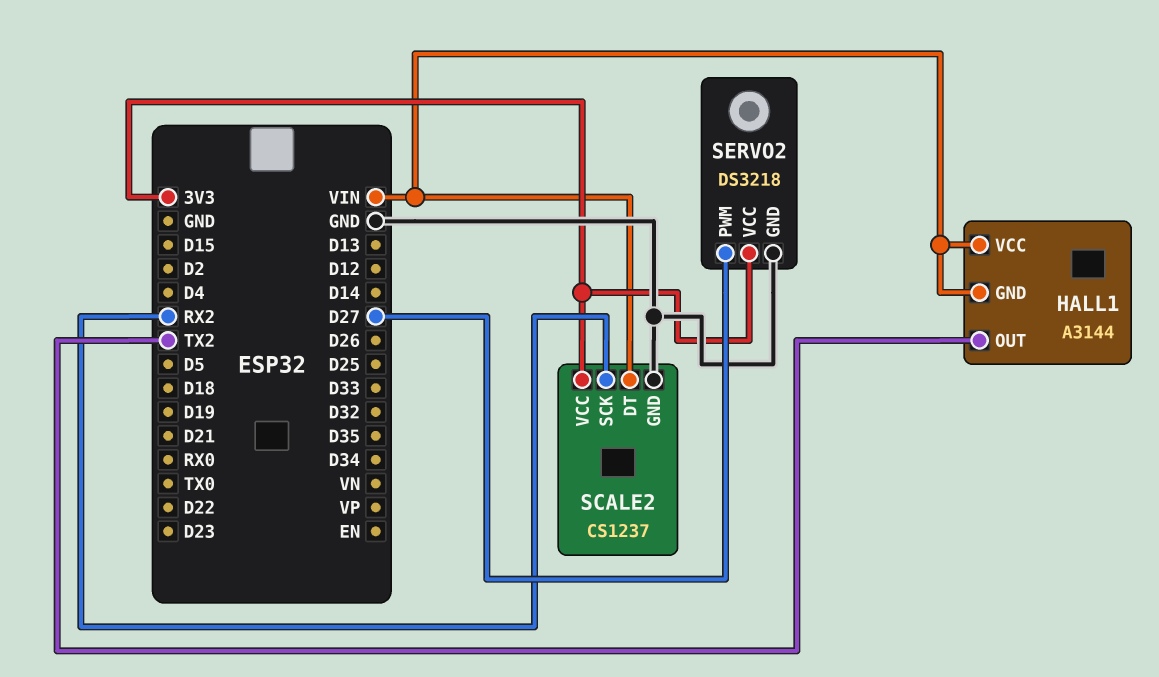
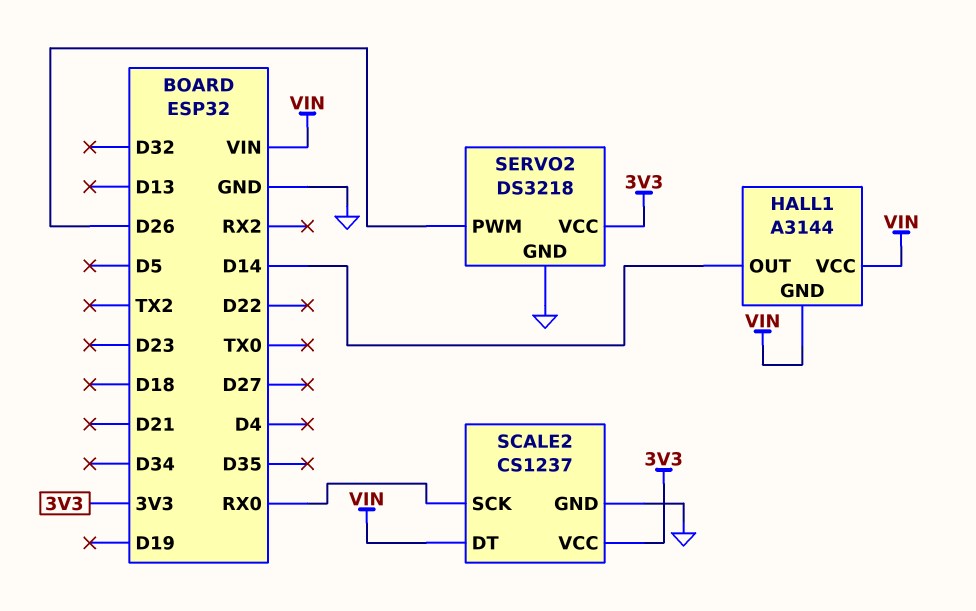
HALL1 pin OUT: TX2 -> D14
SCALE2 pin SCK: RX2 -> RX0
SERVO2 pin PWM: D27 -> D26

